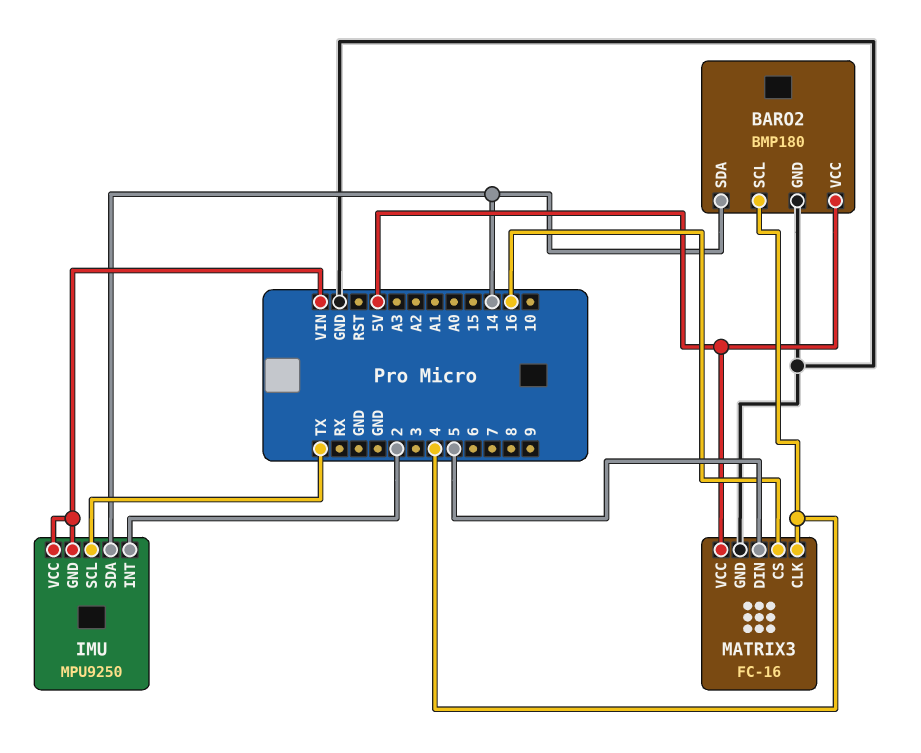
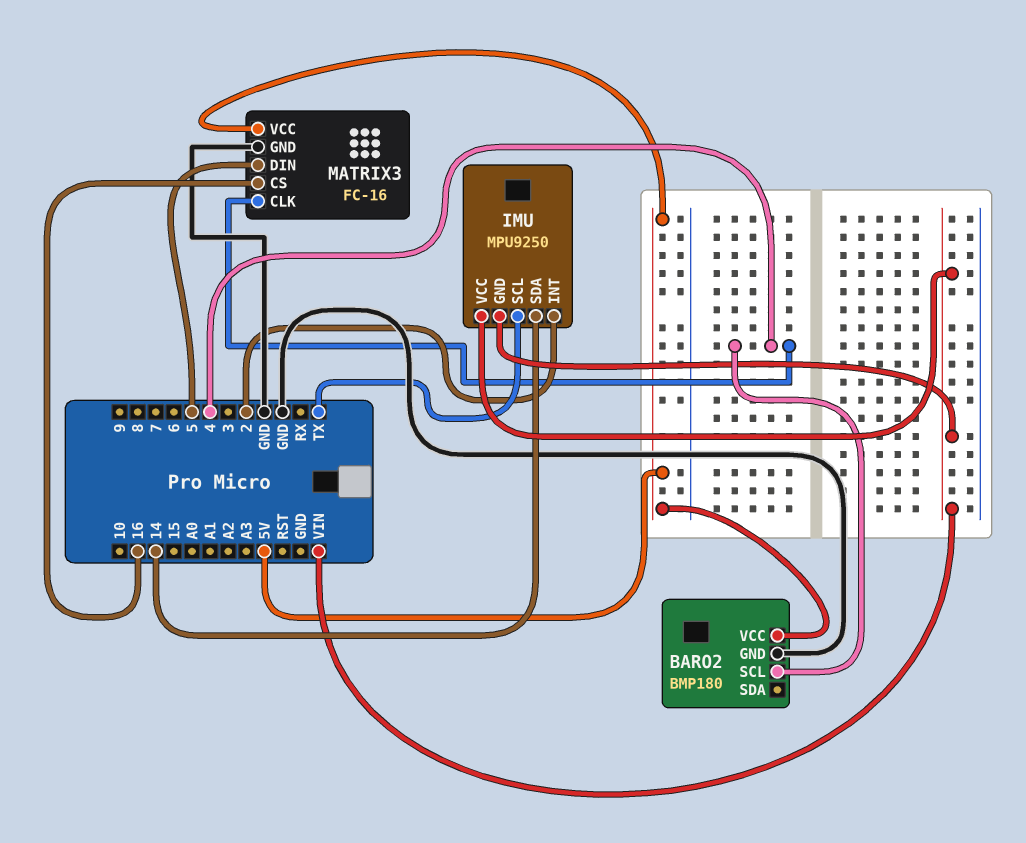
BARO2 pin SDA: 14 -> none

